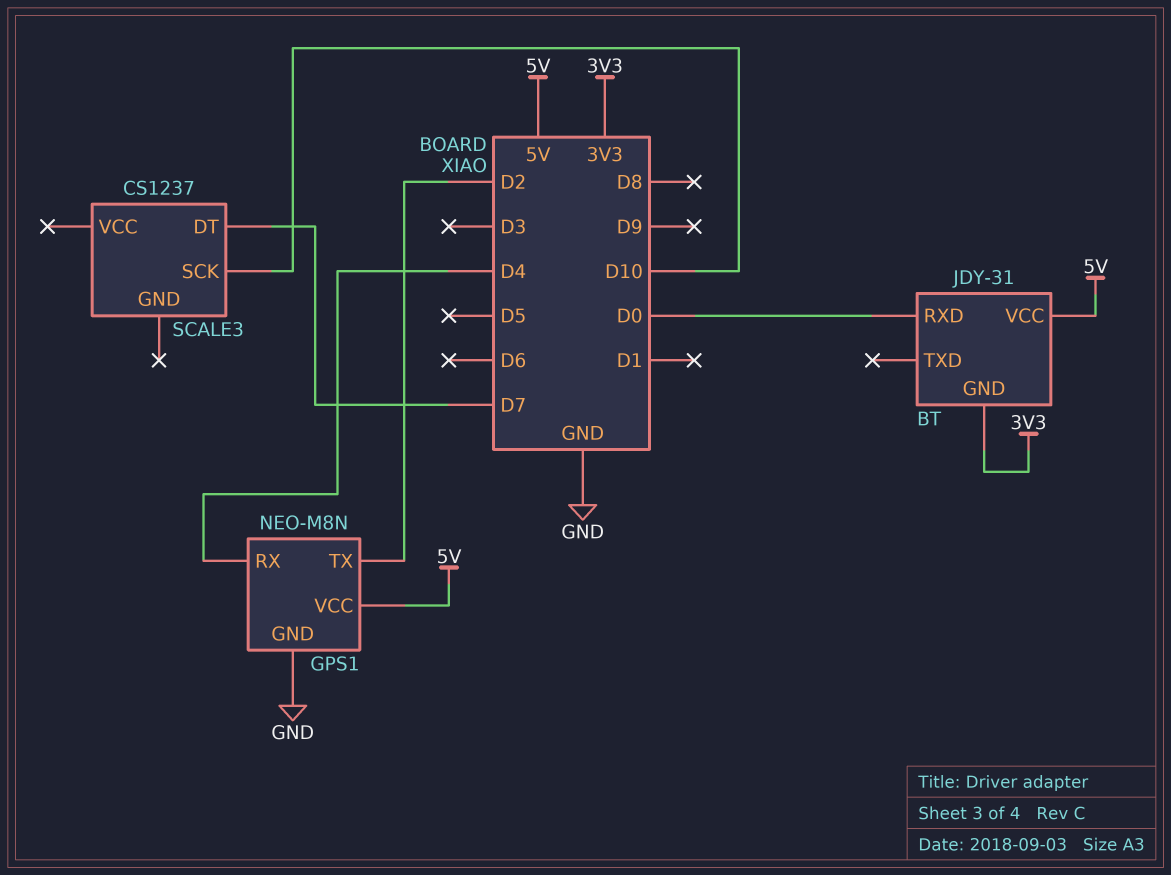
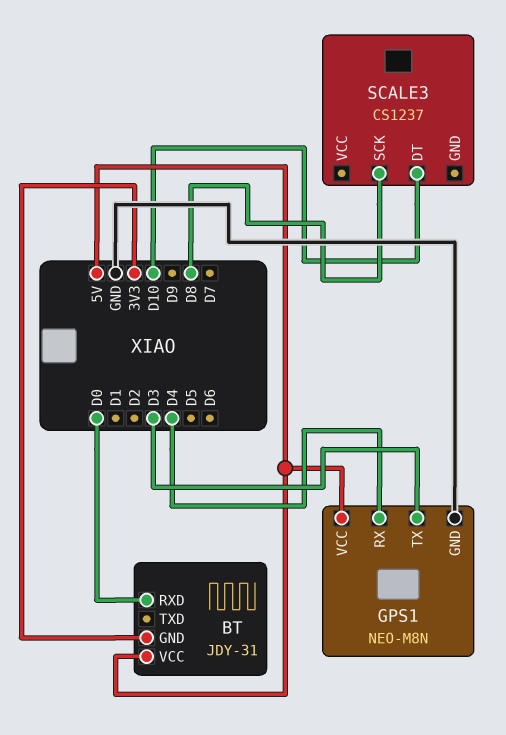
GPS1 pin TX: D2 -> D3
SCALE3 pin DT: D7 -> D10
SCALE3 pin SCK: D10 -> D8

